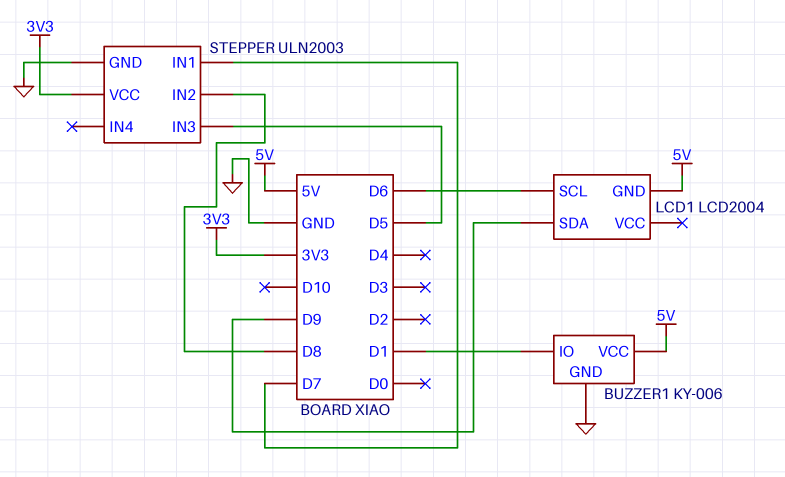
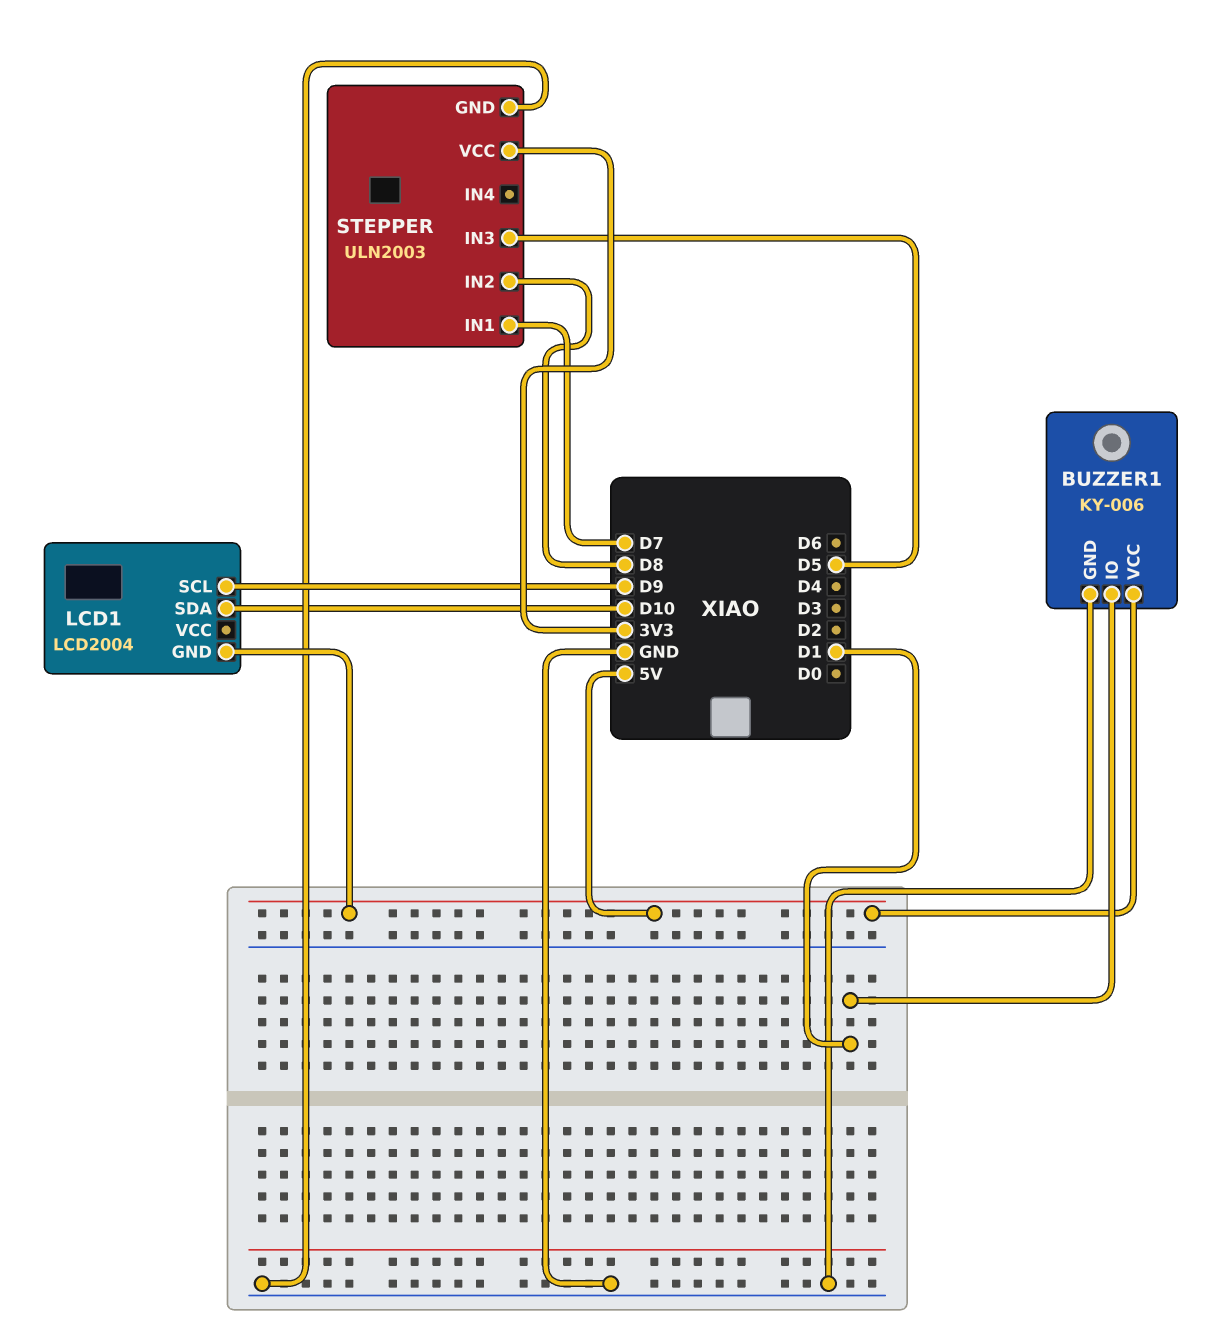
LCD1 pin SCL: D6 -> D9
LCD1 pin SDA: D9 -> D10

